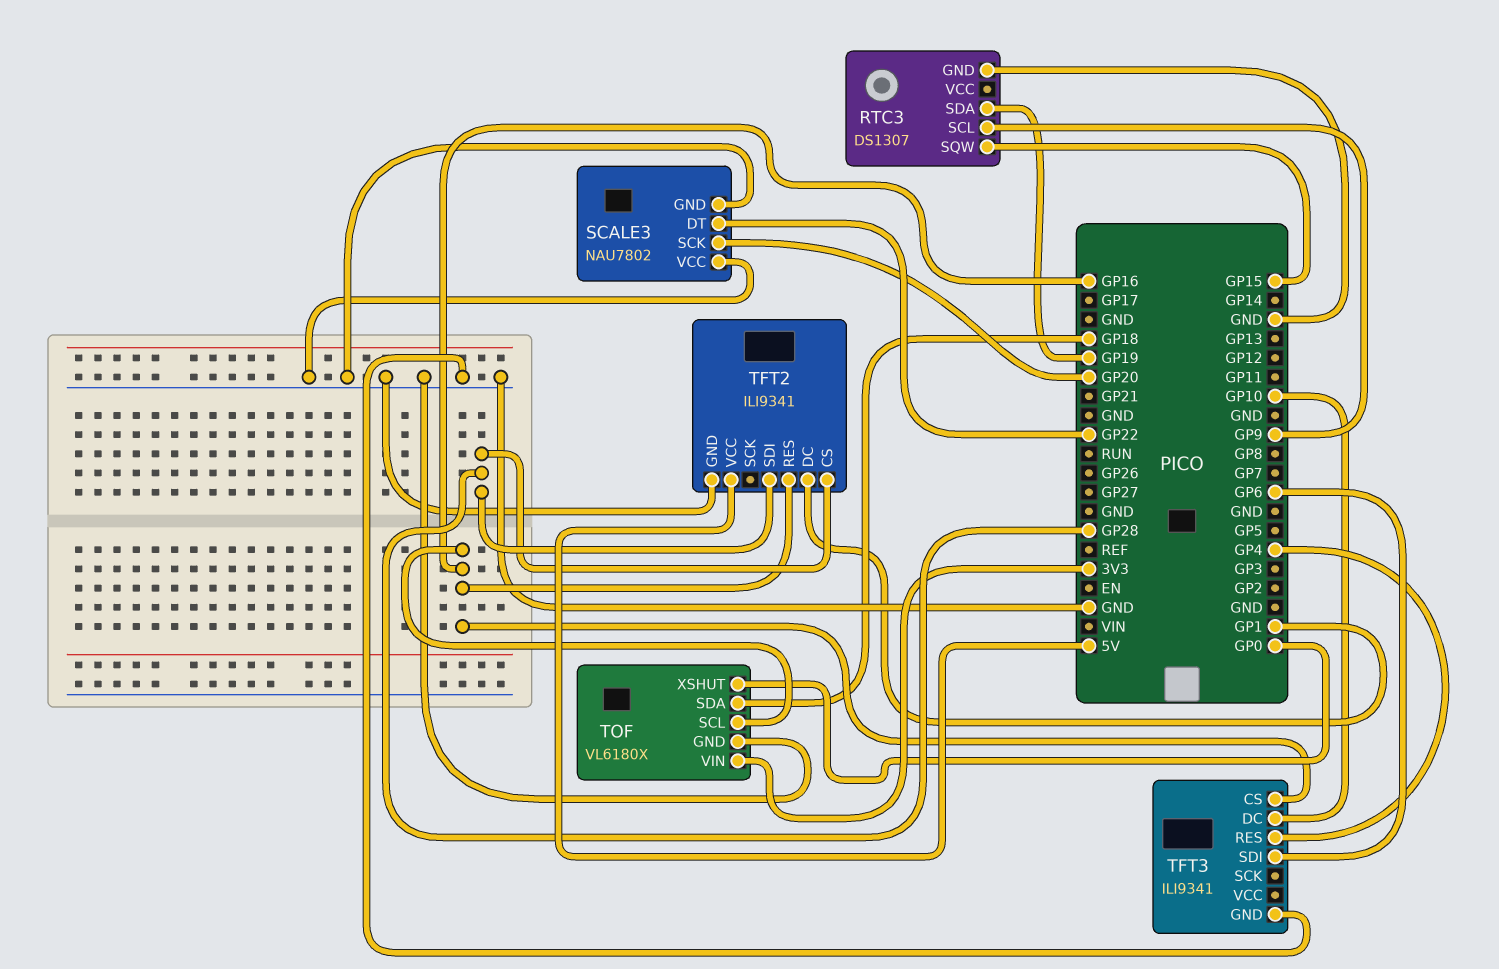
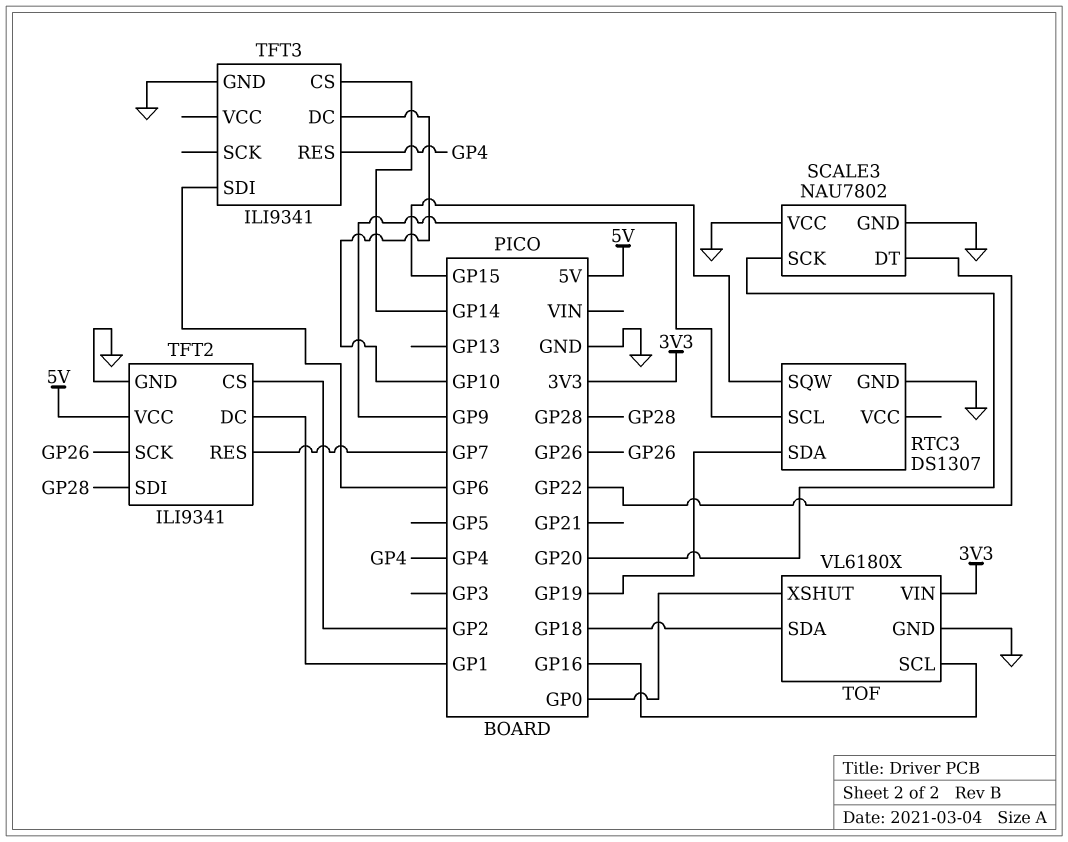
TFT2 pin CS: GP28 -> GP2
TFT2 pin RES: GP16 -> GP7
TFT2 pin SCK: none -> GP26
TFT3 pin CS: GP16 -> GP14

